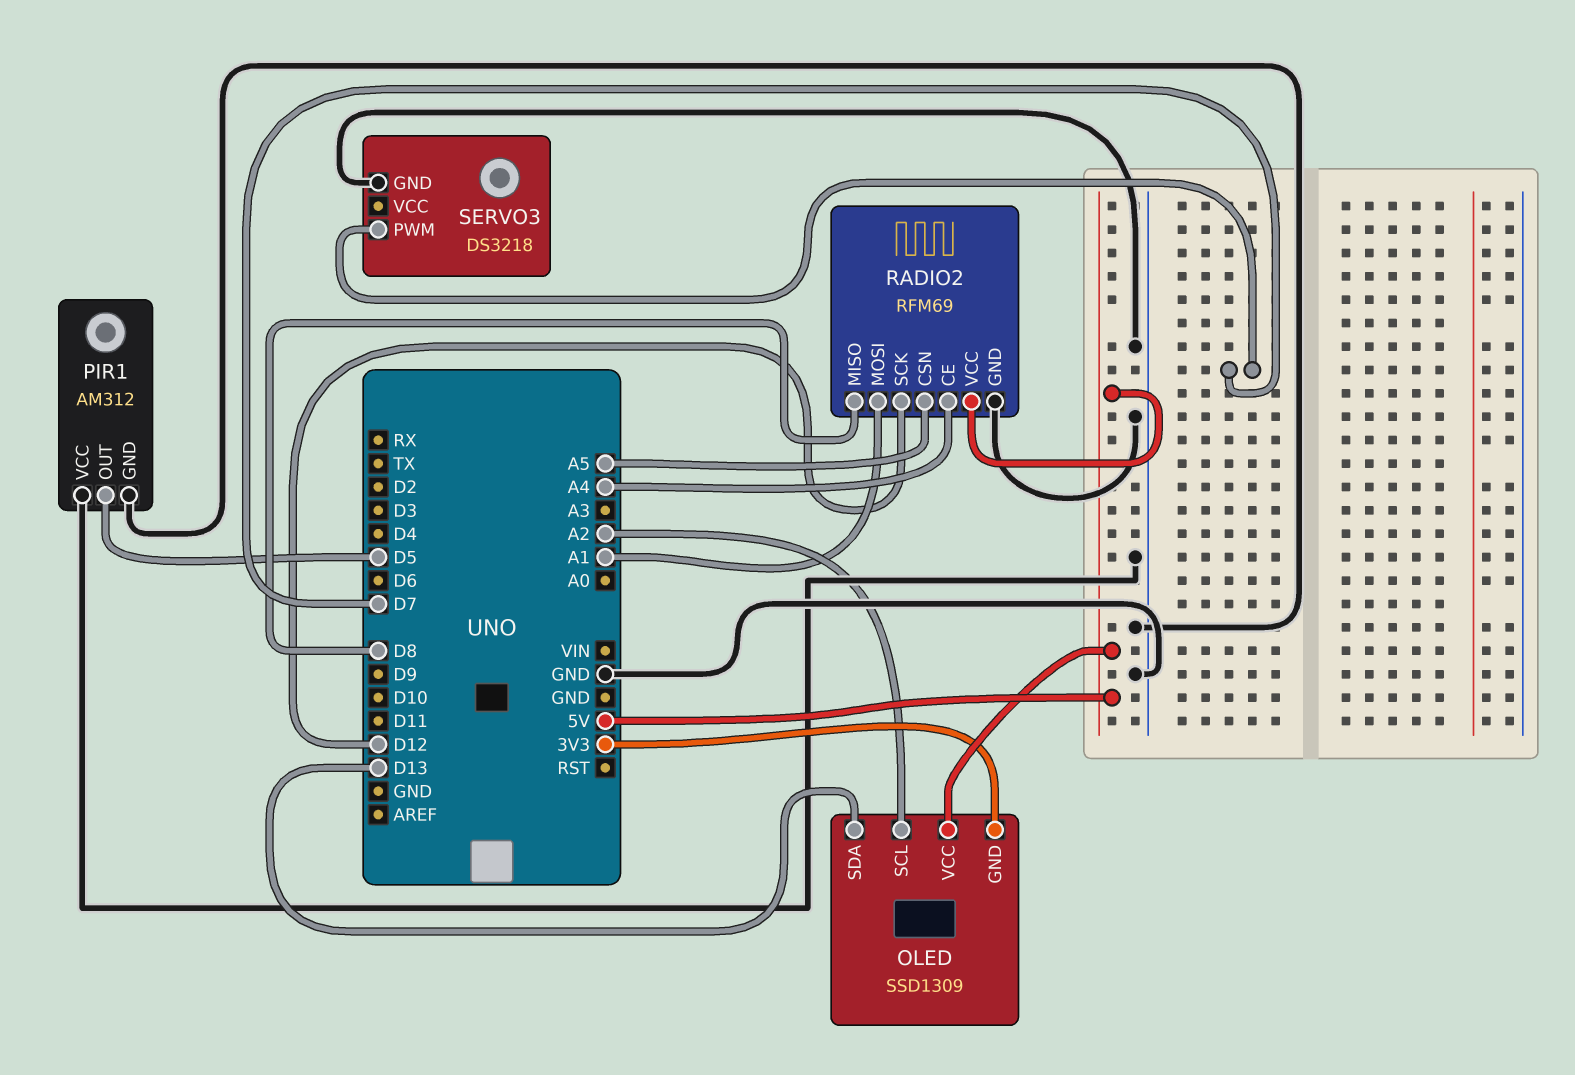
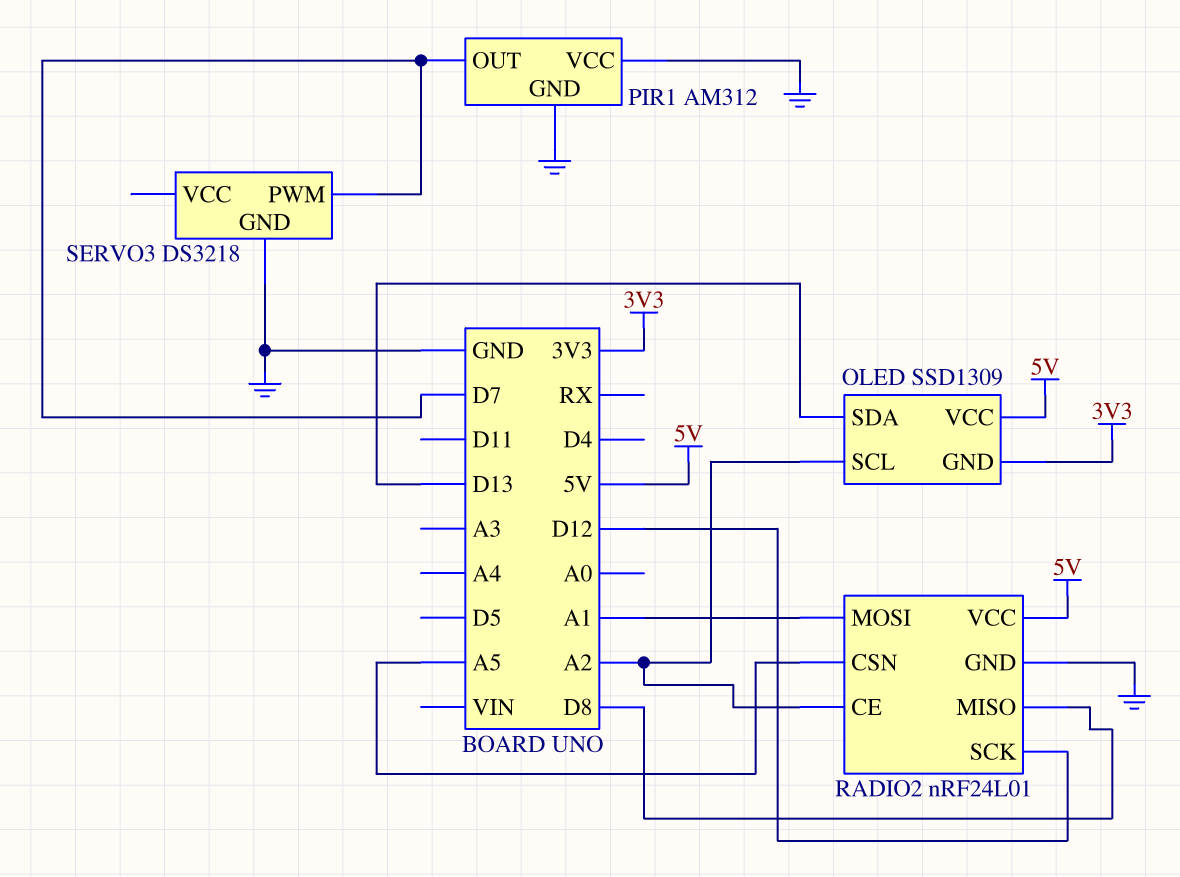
PIR1 pin OUT: D5 -> D7
RADIO2: RFM69 -> nRF24L01
RADIO2 pin CE: A4 -> A2

